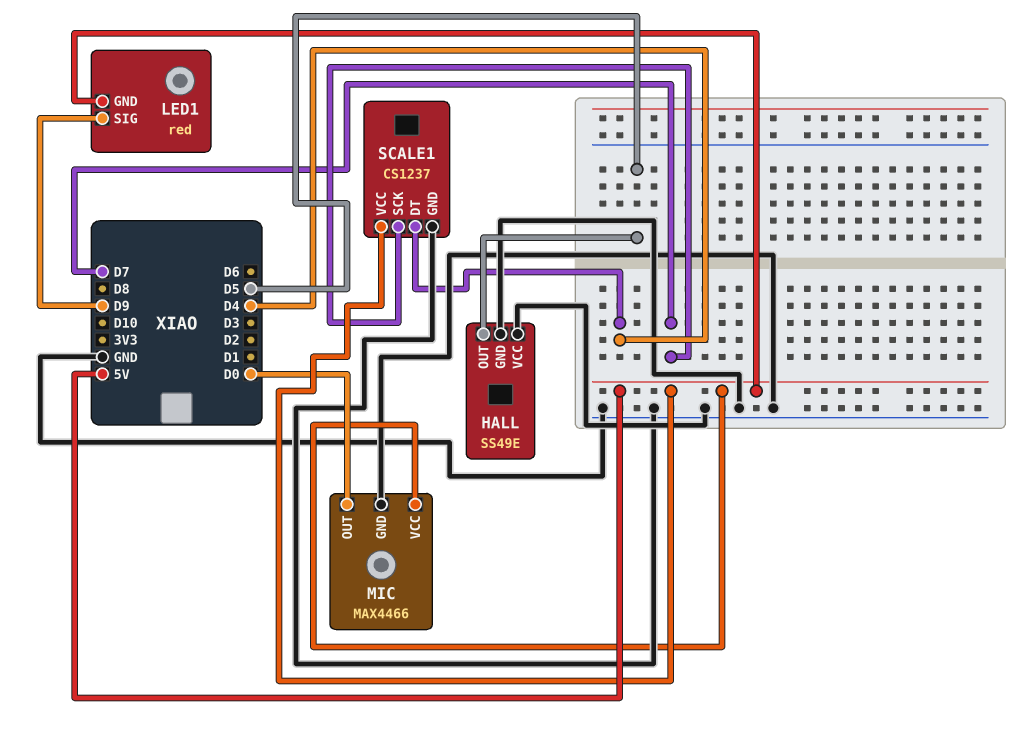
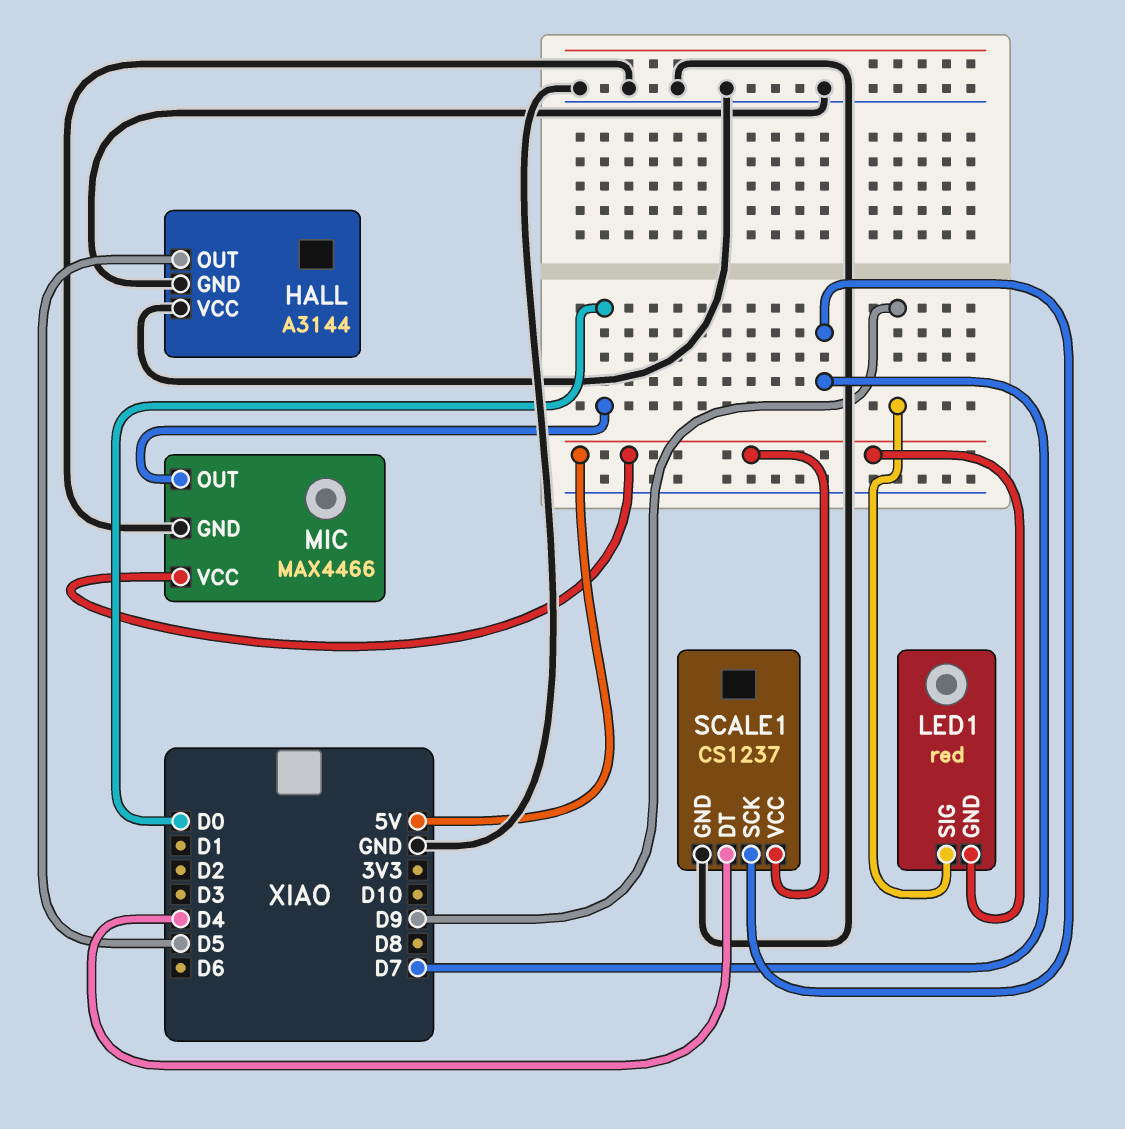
HALL: SS49E -> A3144

